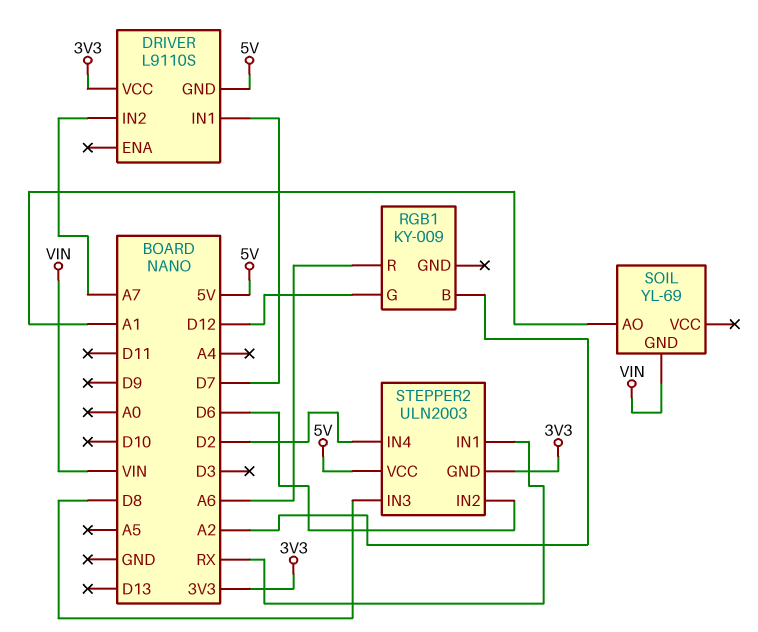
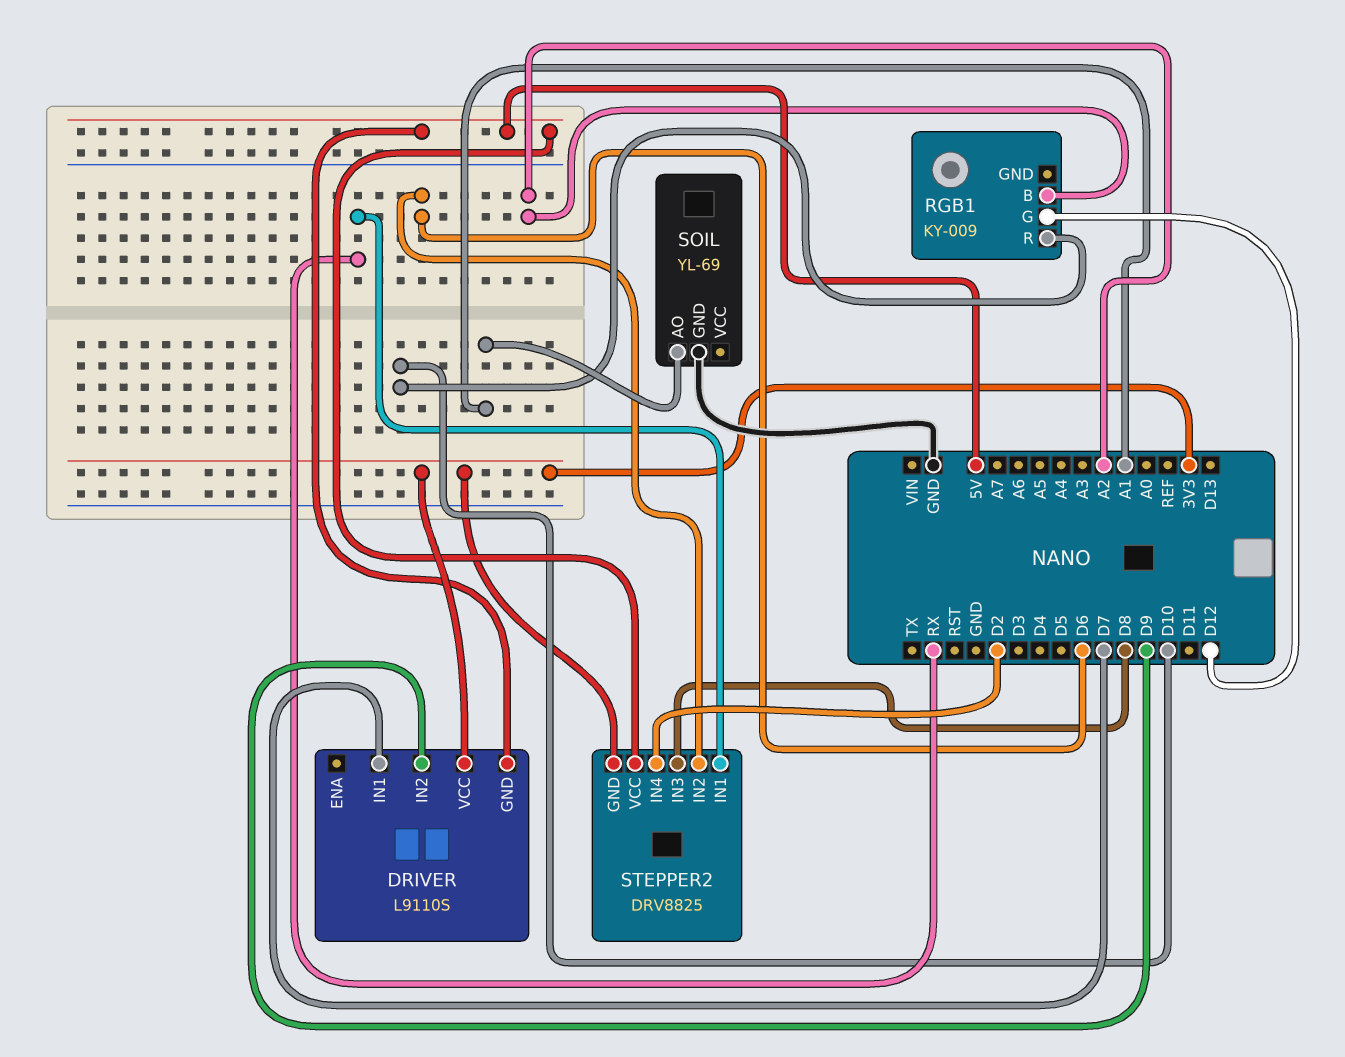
DRIVER pin IN2: A7 -> D9
RGB1 pin R: A6 -> D10
SOIL pin GND: VIN -> GND
STEPPER2: ULN2003 -> DRV8825

